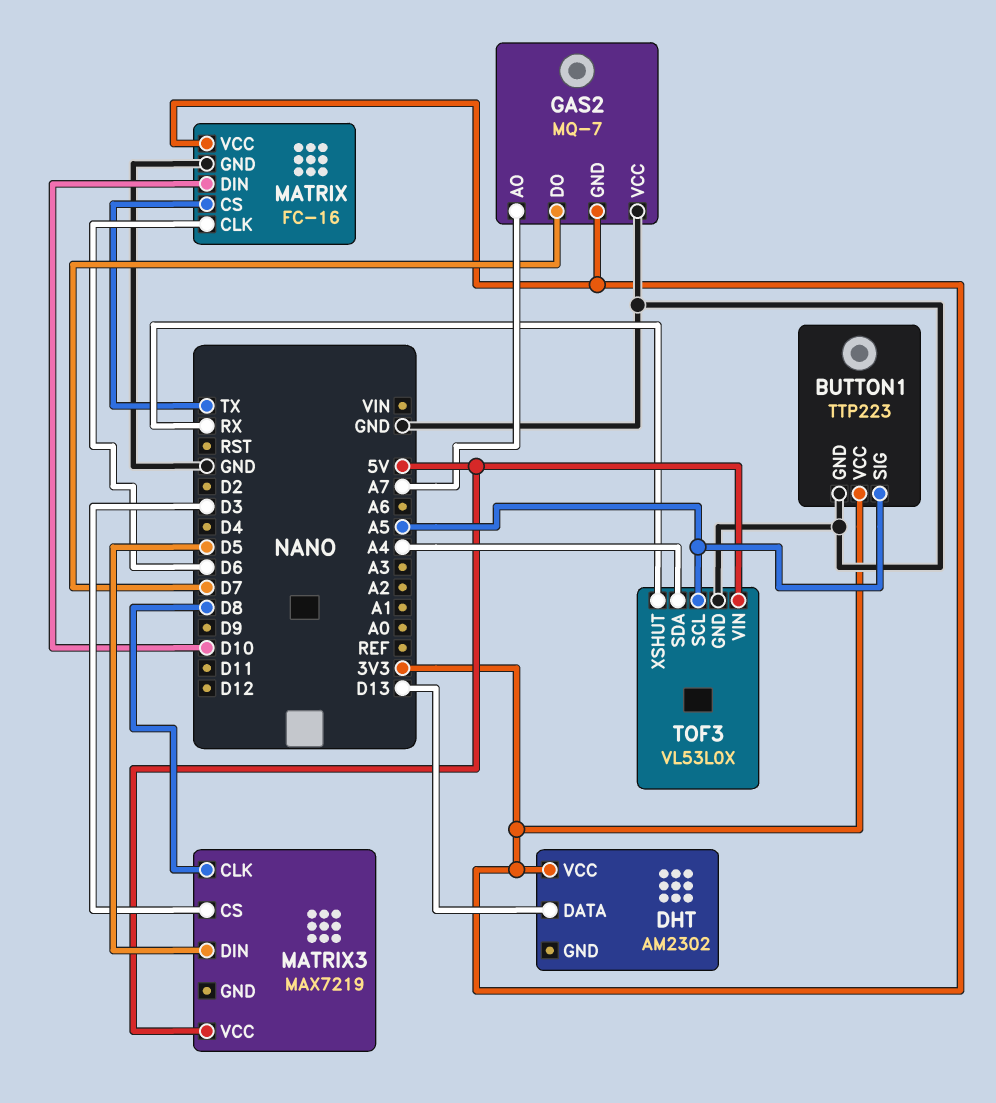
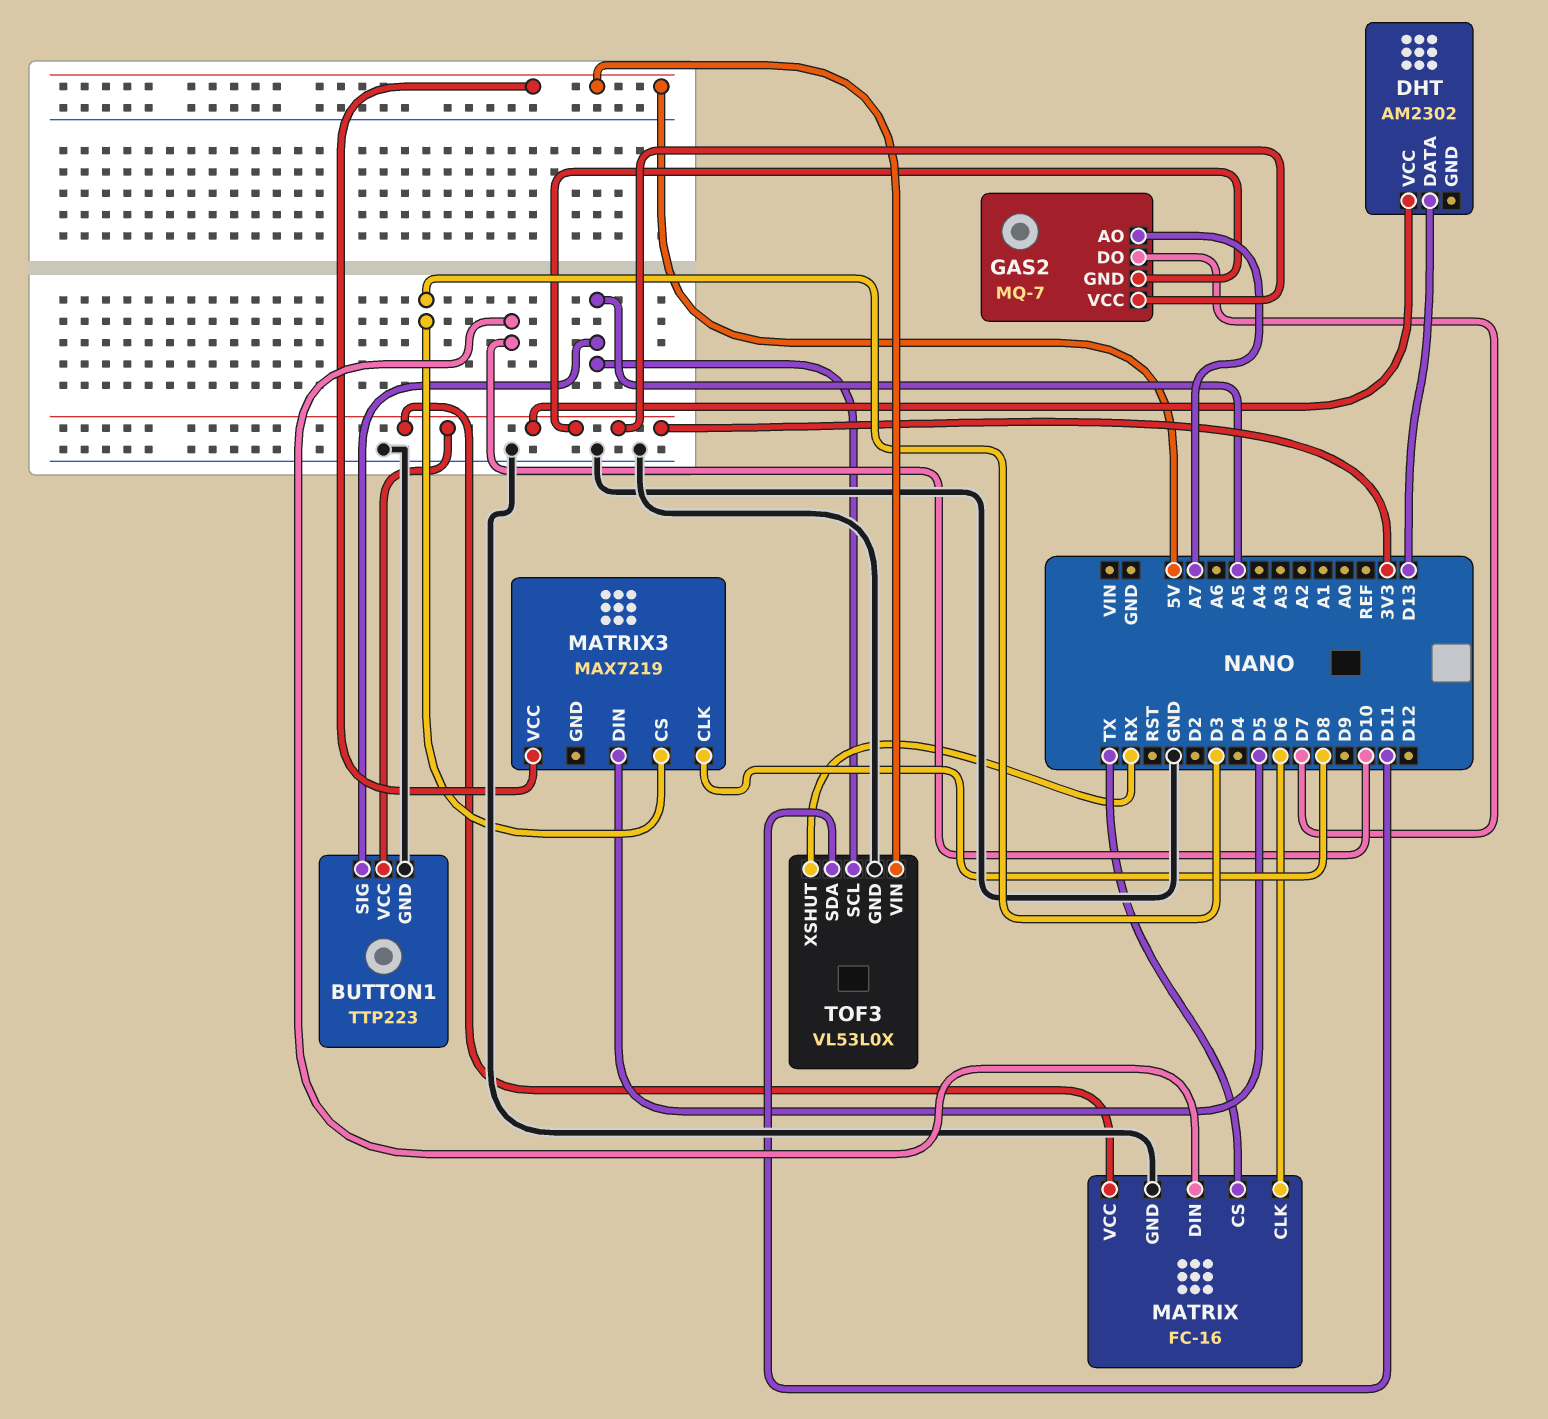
GAS2 pin VCC: GND -> 3V3
TOF3 pin SDA: A4 -> D11

